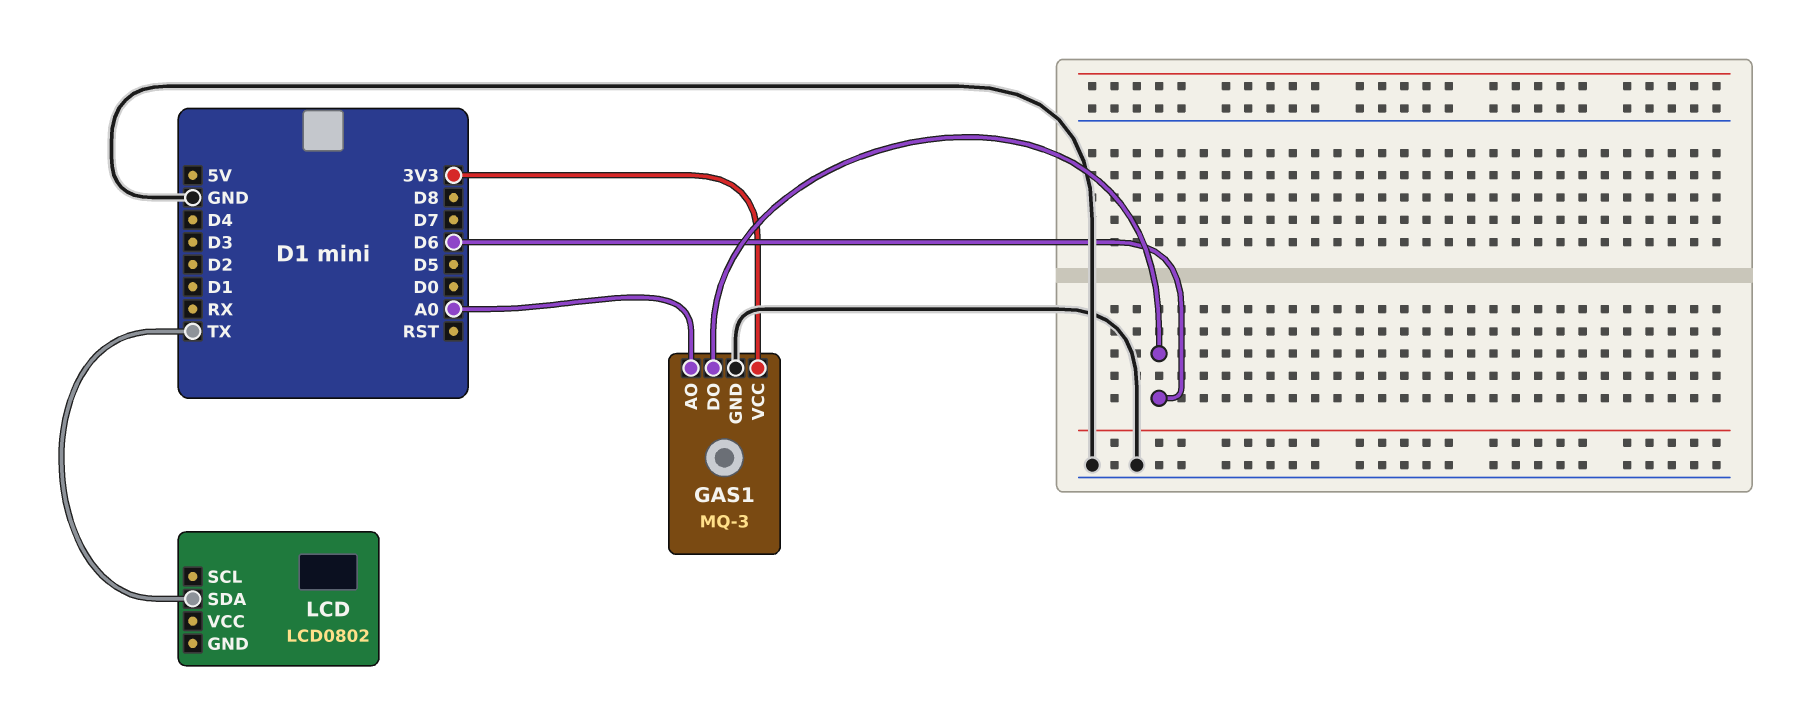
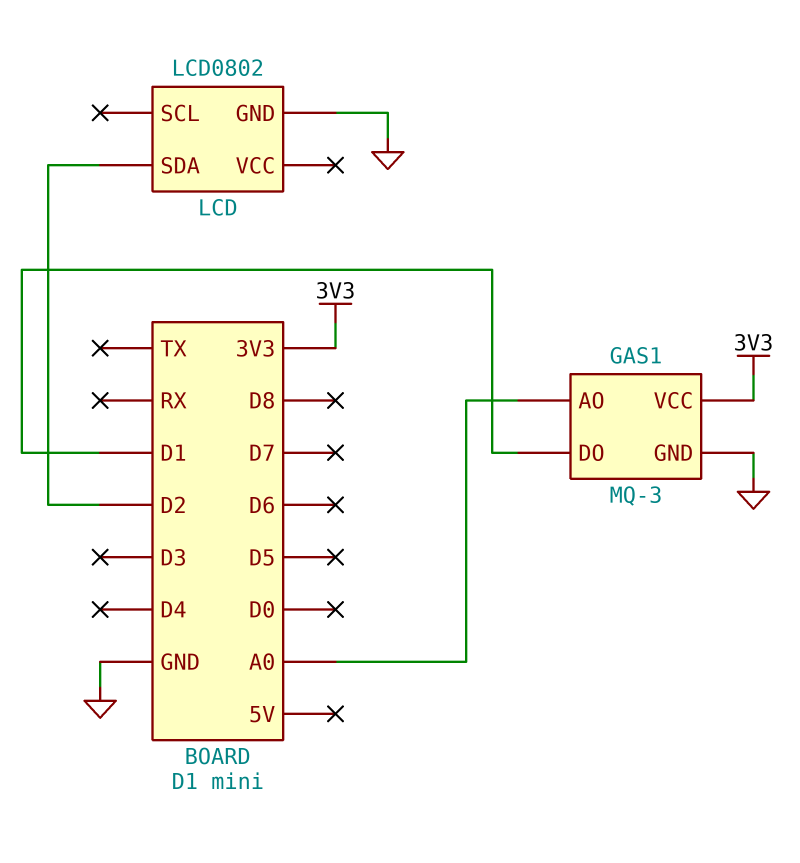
GAS1 pin DO: D6 -> D1
LCD pin GND: none -> GND
LCD pin SDA: TX -> D2

